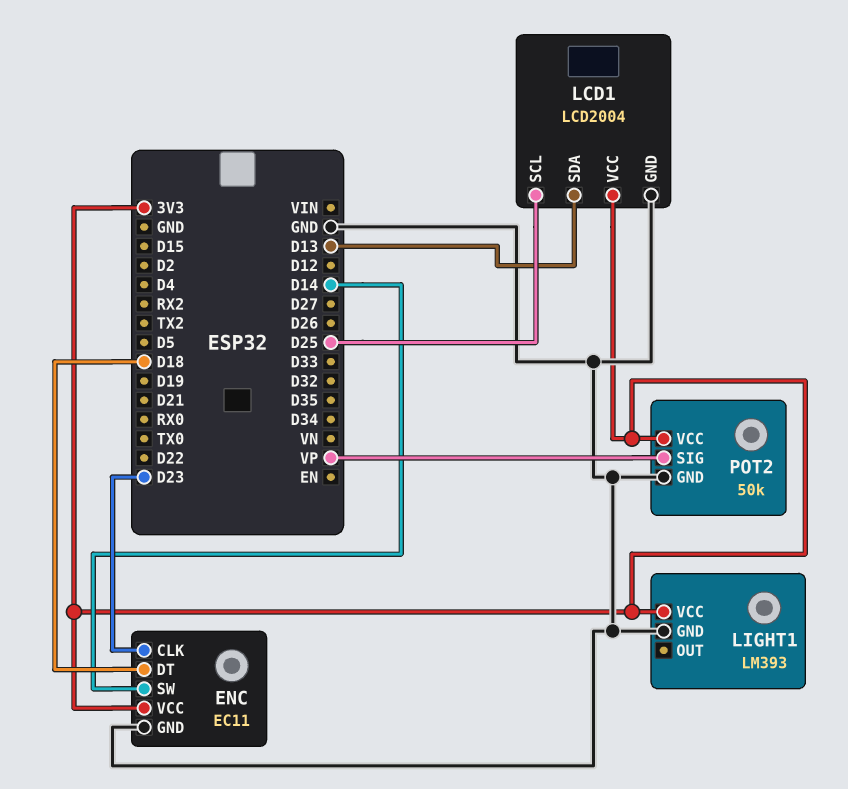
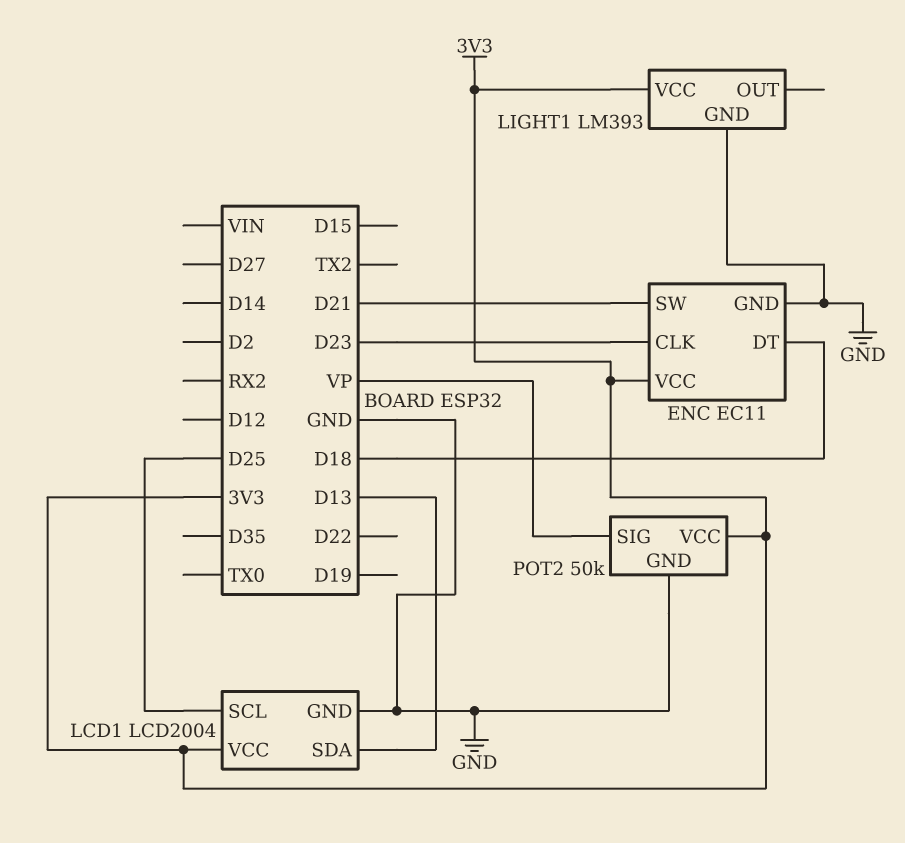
ENC pin SW: D14 -> D21

